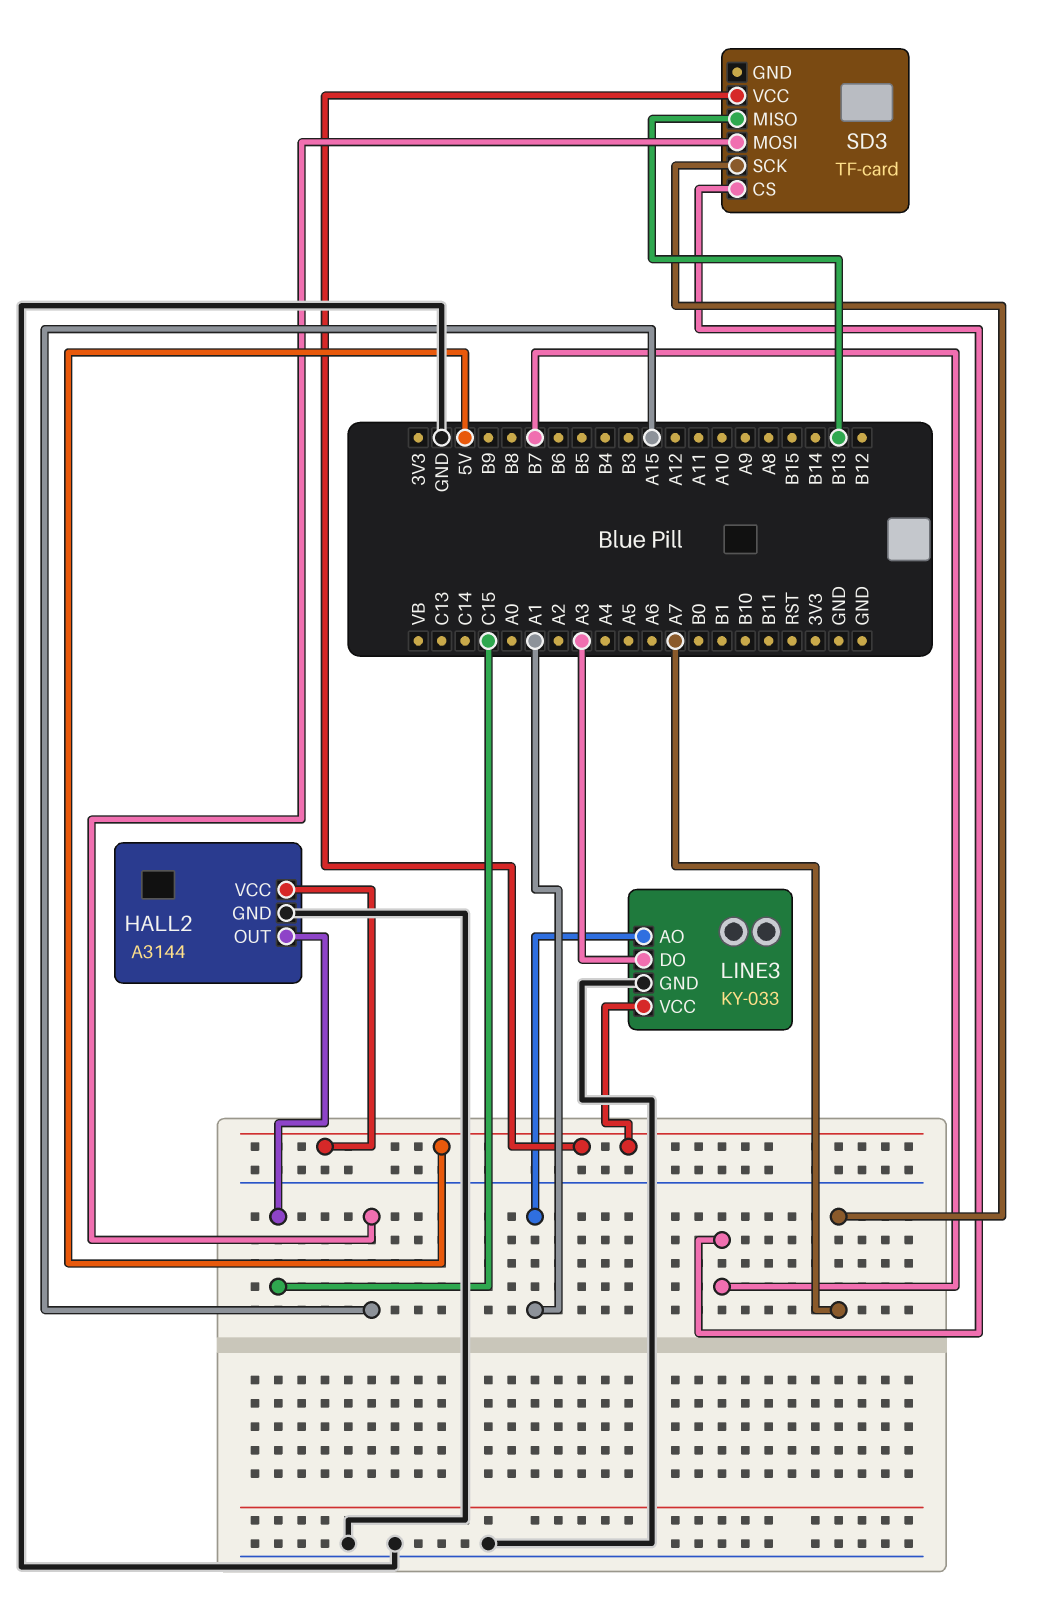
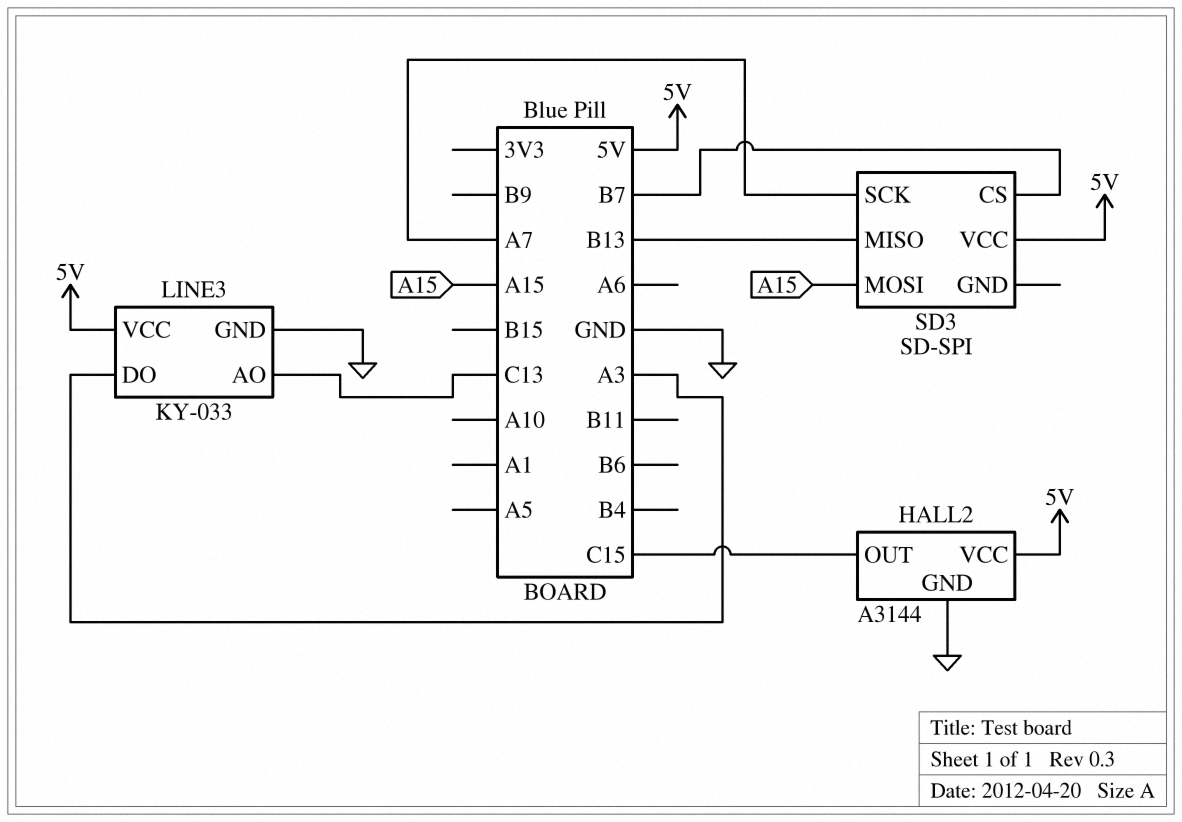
LINE3 pin AO: A1 -> C13
SD3: TF-card -> SD-SPI

